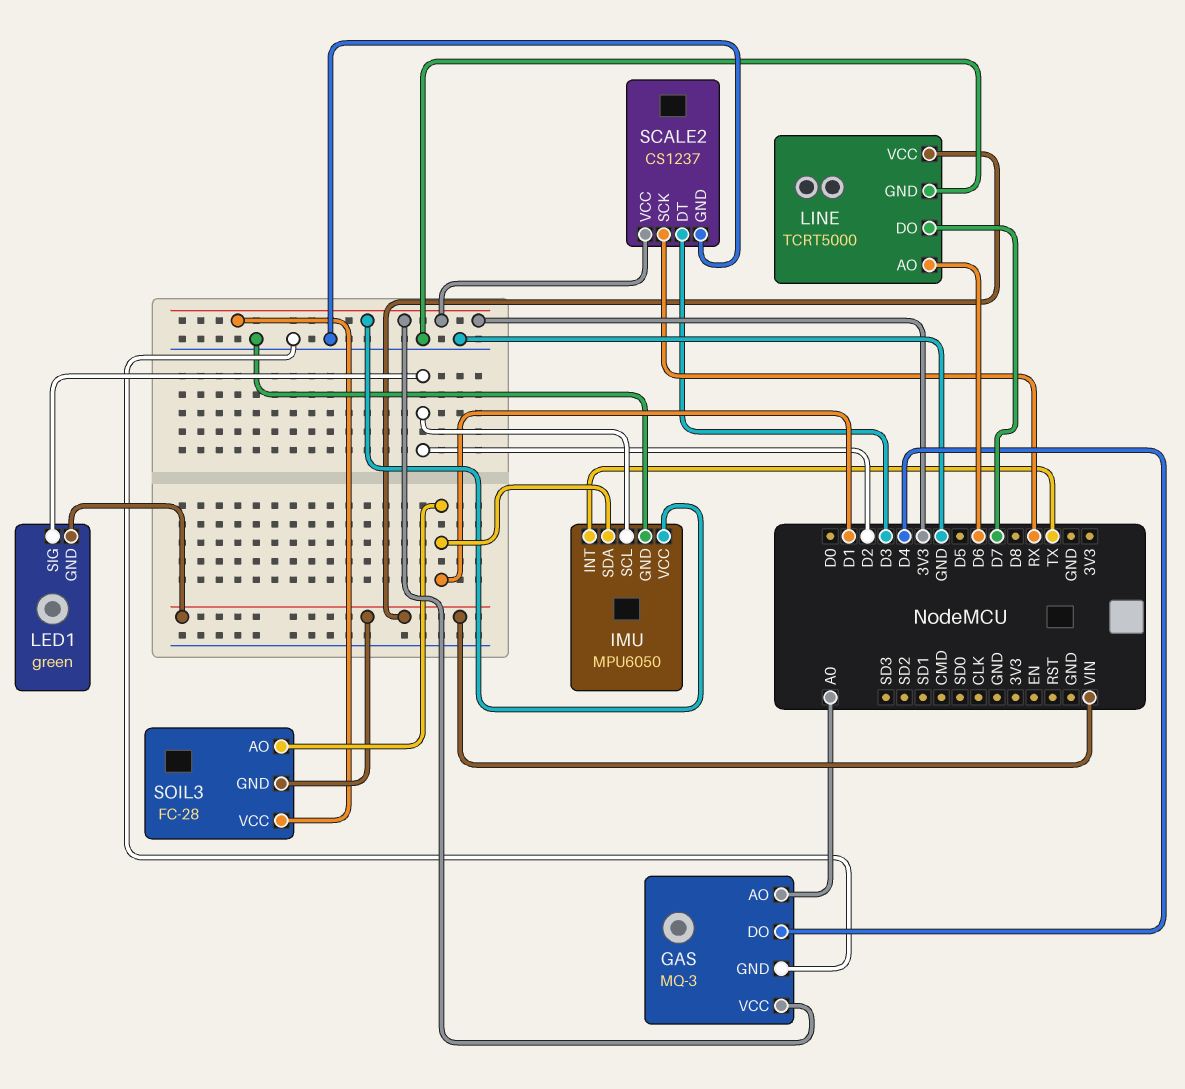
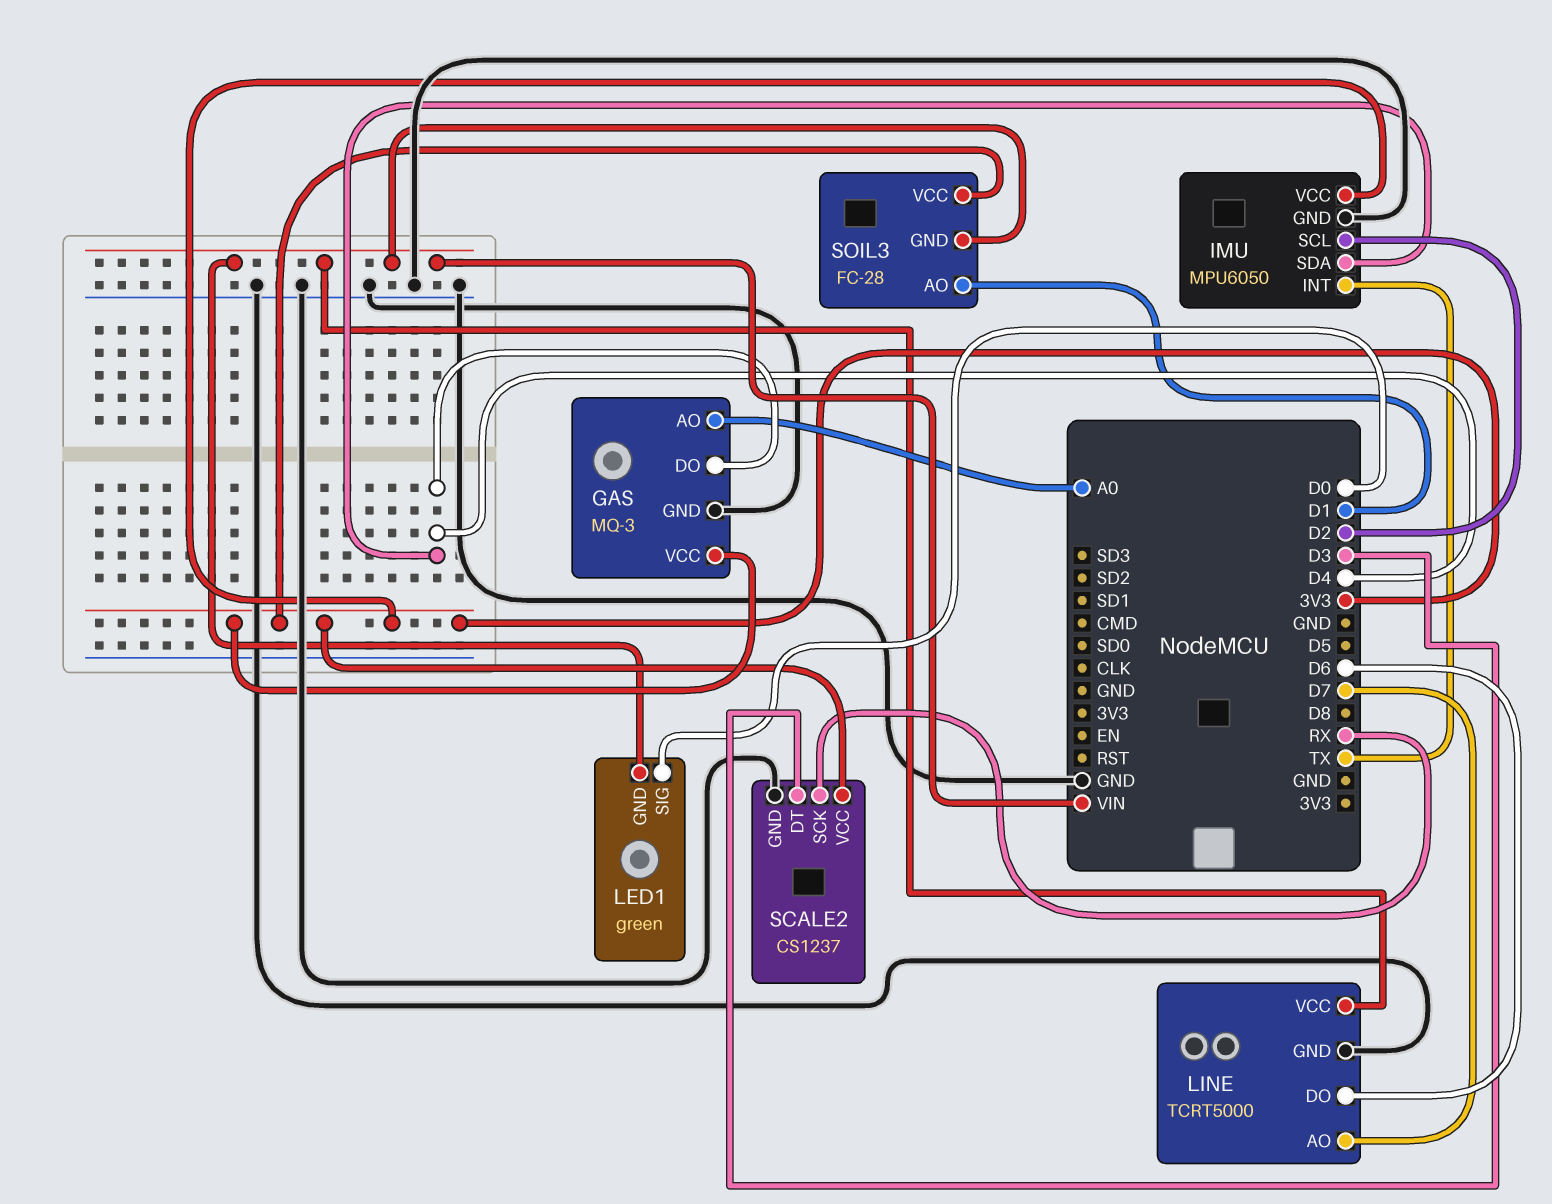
IMU pin SDA: D1 -> D4
LED1 pin SIG: D2 -> D0
LINE pin AO: D6 -> D7
LINE pin DO: D7 -> D6

